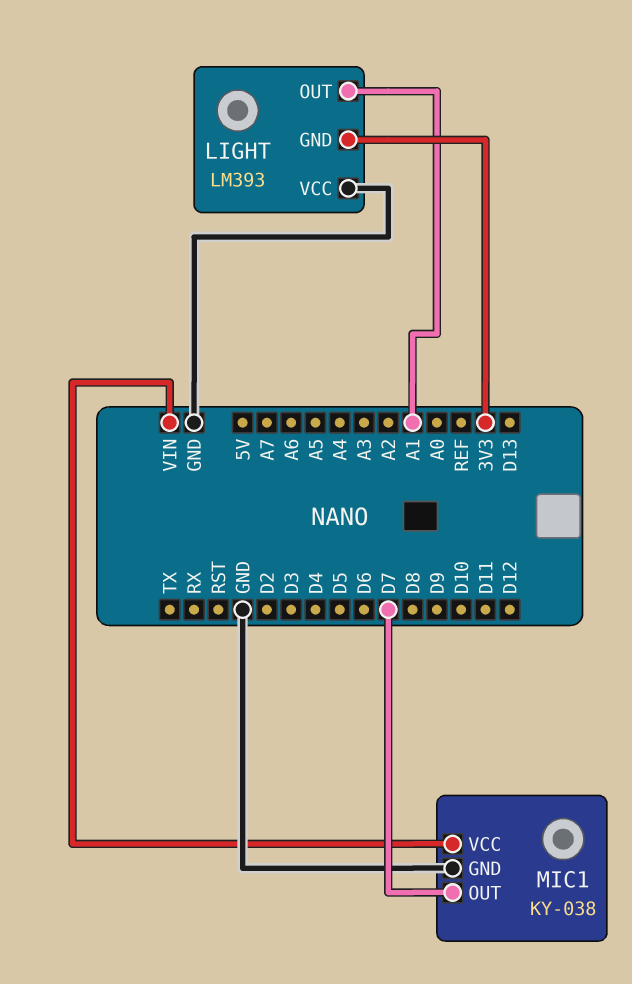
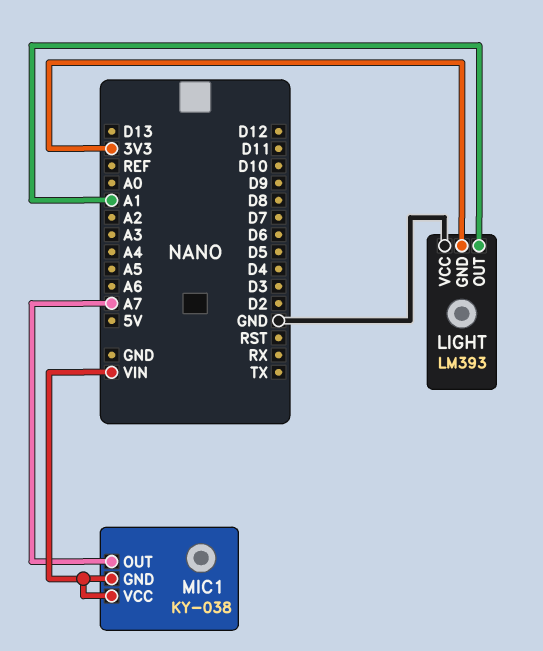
MIC1 pin GND: GND -> VIN
MIC1 pin OUT: D7 -> A7

